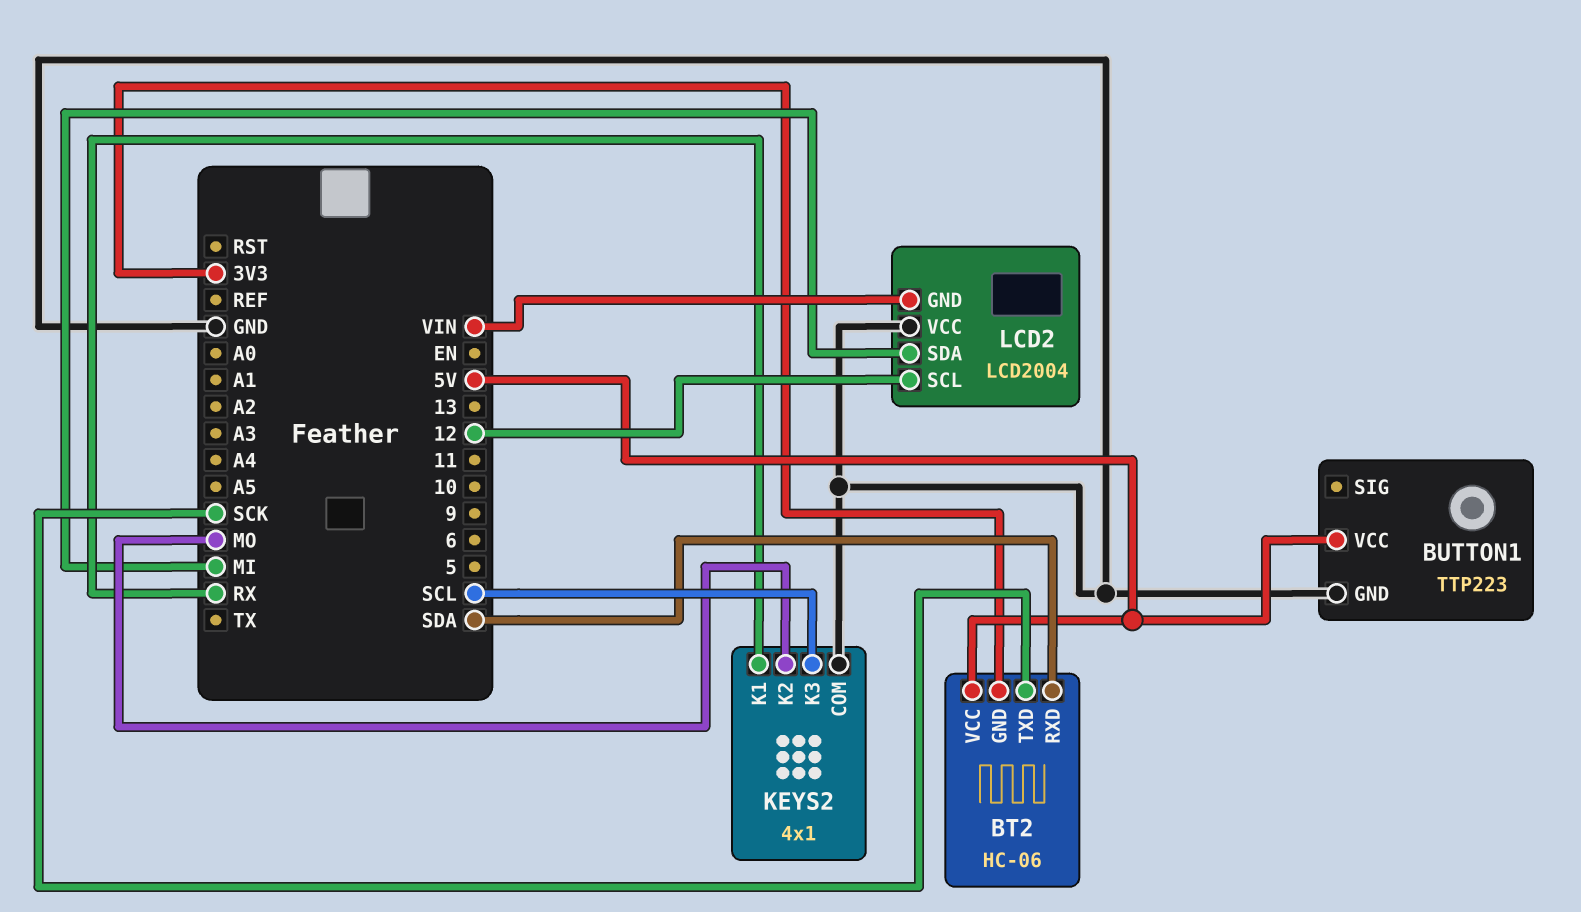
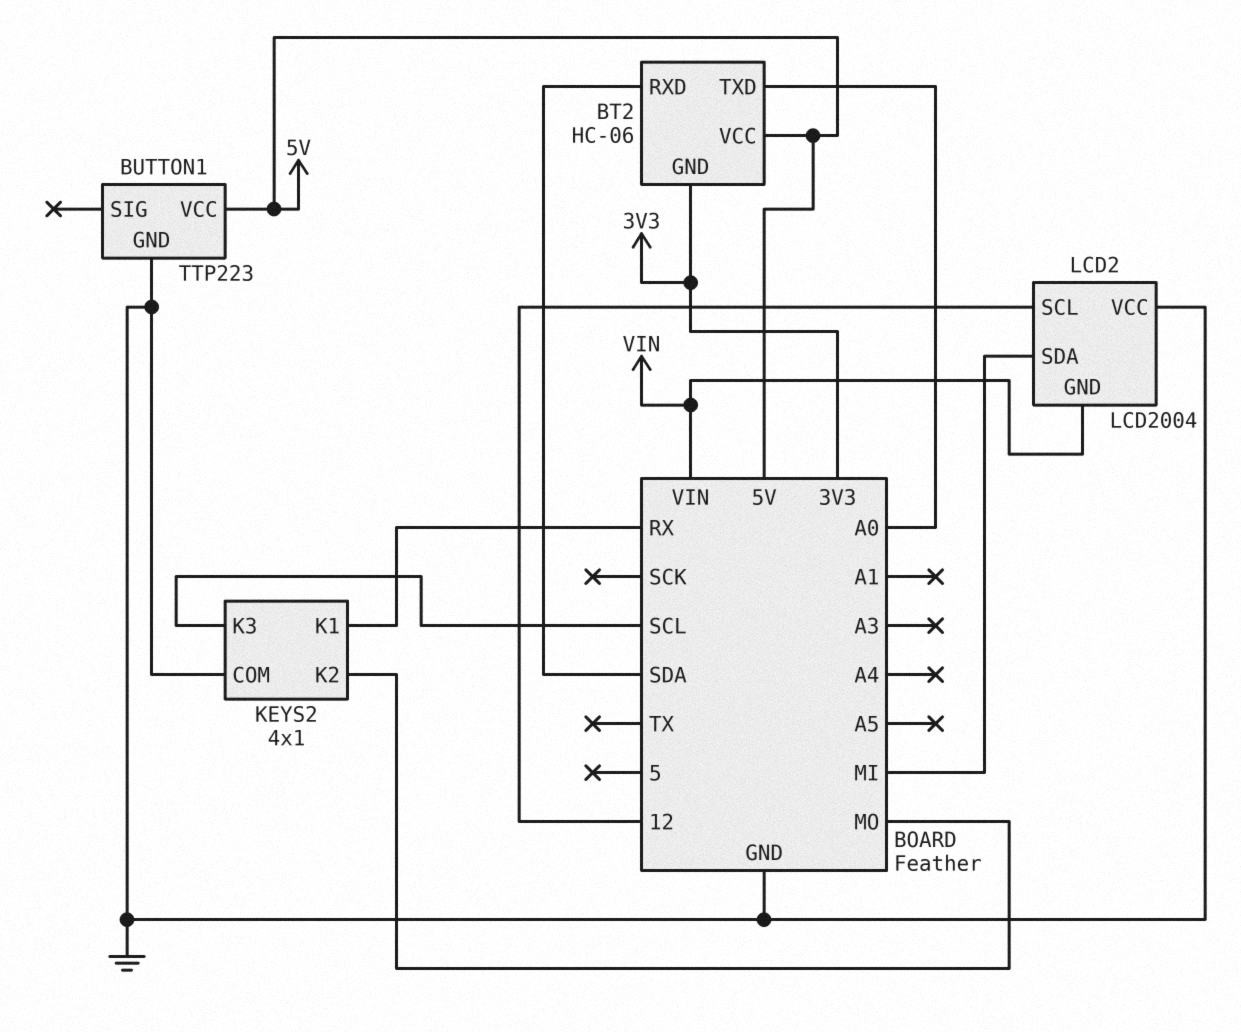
BT2 pin TXD: SCK -> A0

